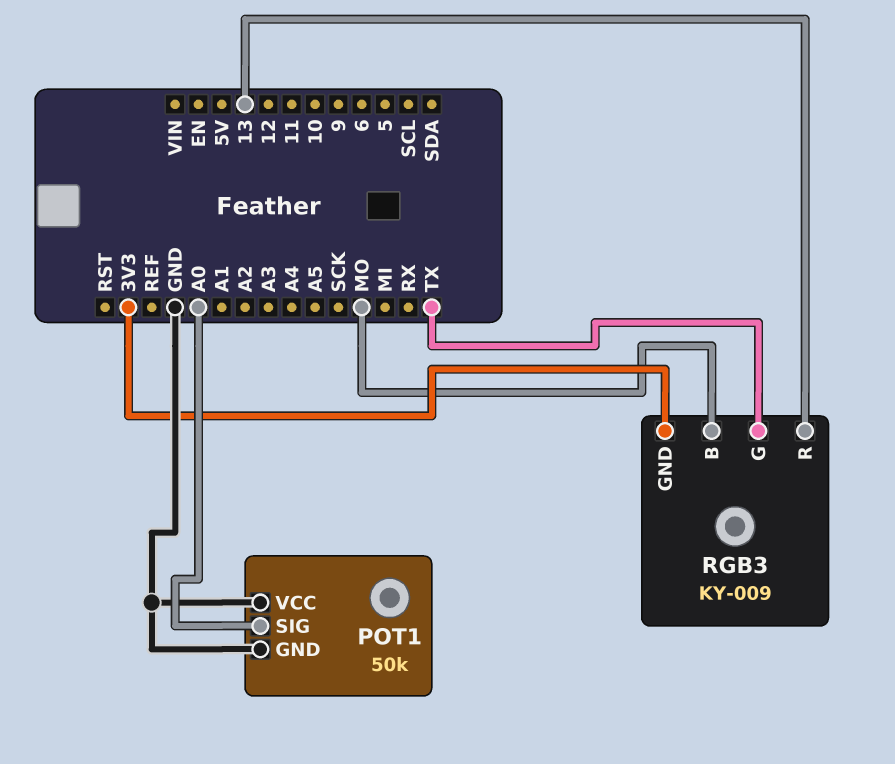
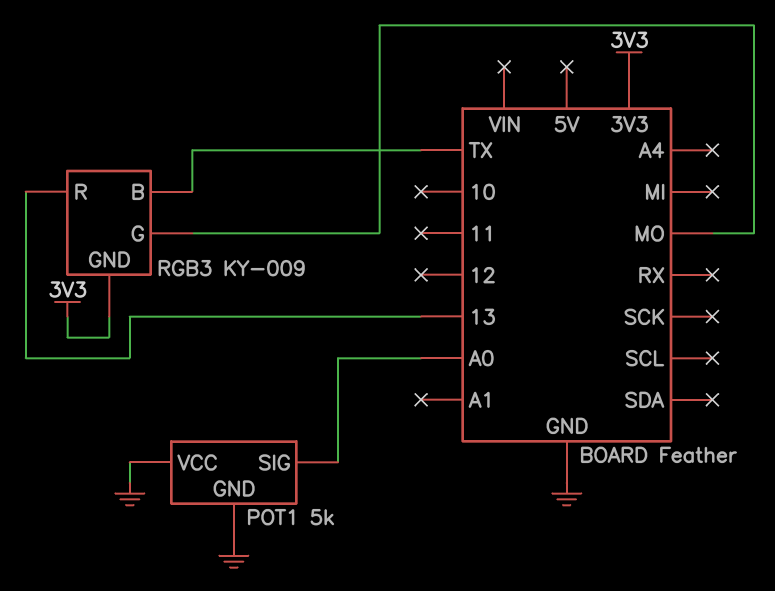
POT1: 50k -> 5k
RGB3 pin B: MO -> TX
RGB3 pin G: TX -> MO

